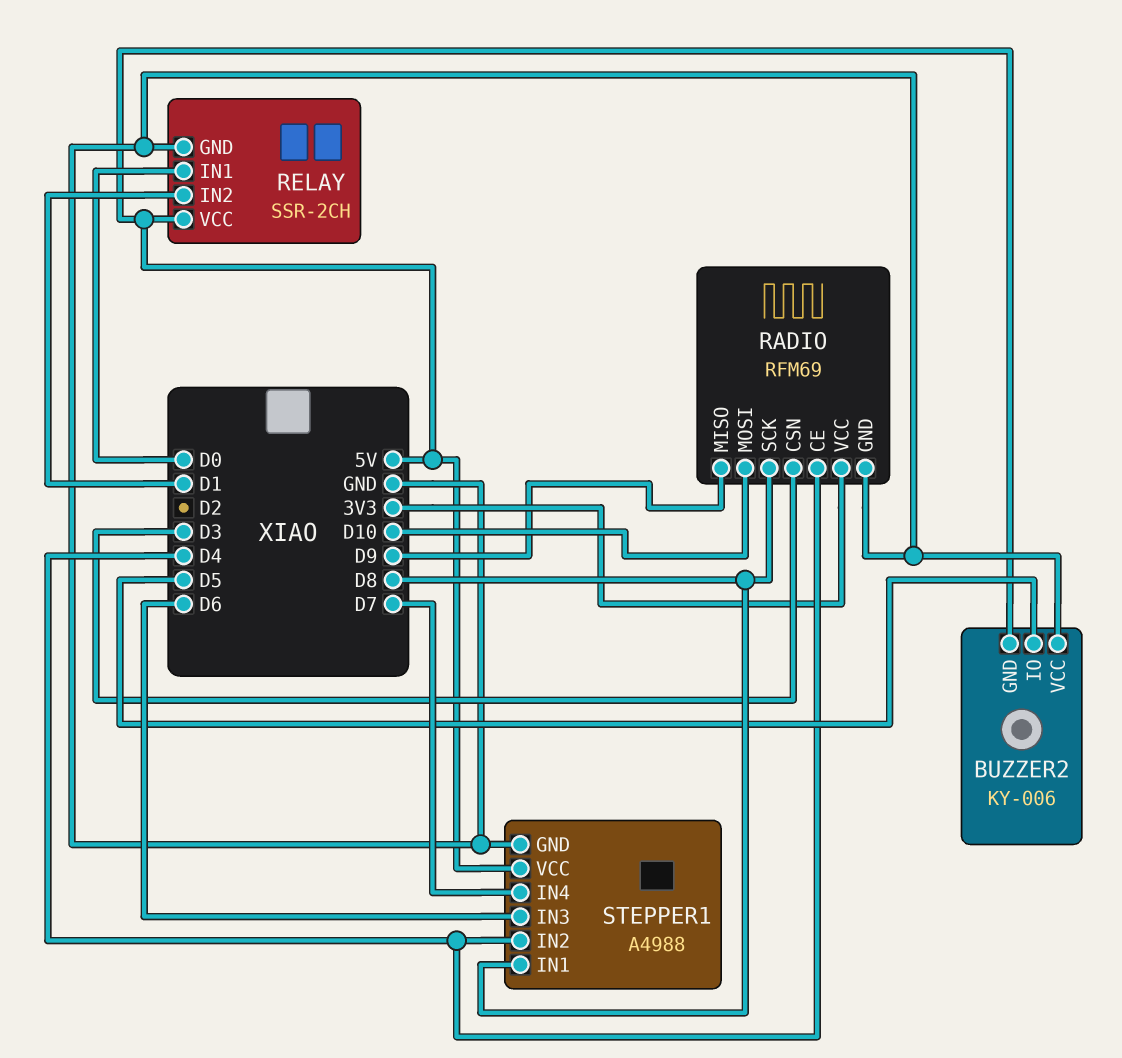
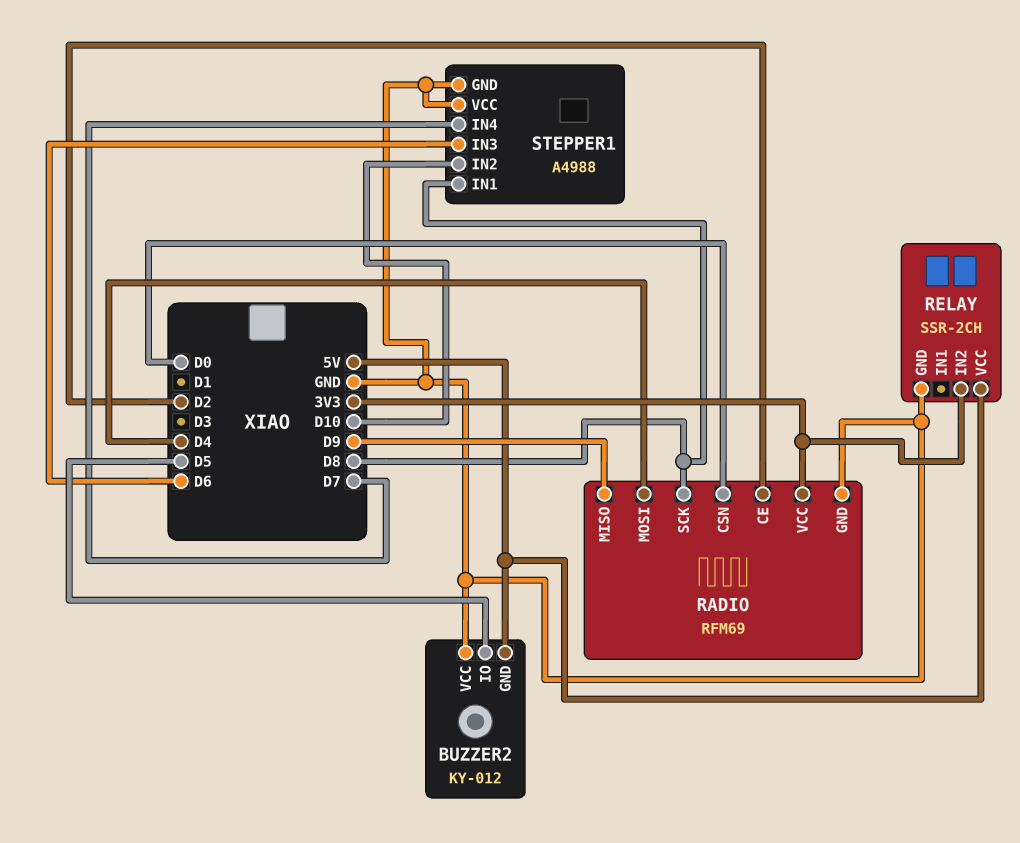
BUZZER2: KY-006 -> KY-012
RADIO pin CE: D4 -> D2
RADIO pin CSN: D3 -> D0
RADIO pin MOSI: D10 -> D4
RELAY pin IN1: D0 -> none
RELAY pin IN2: D1 -> 3V3
STEPPER1 pin IN2: D4 -> D10
STEPPER1 pin VCC: 5V -> GND

